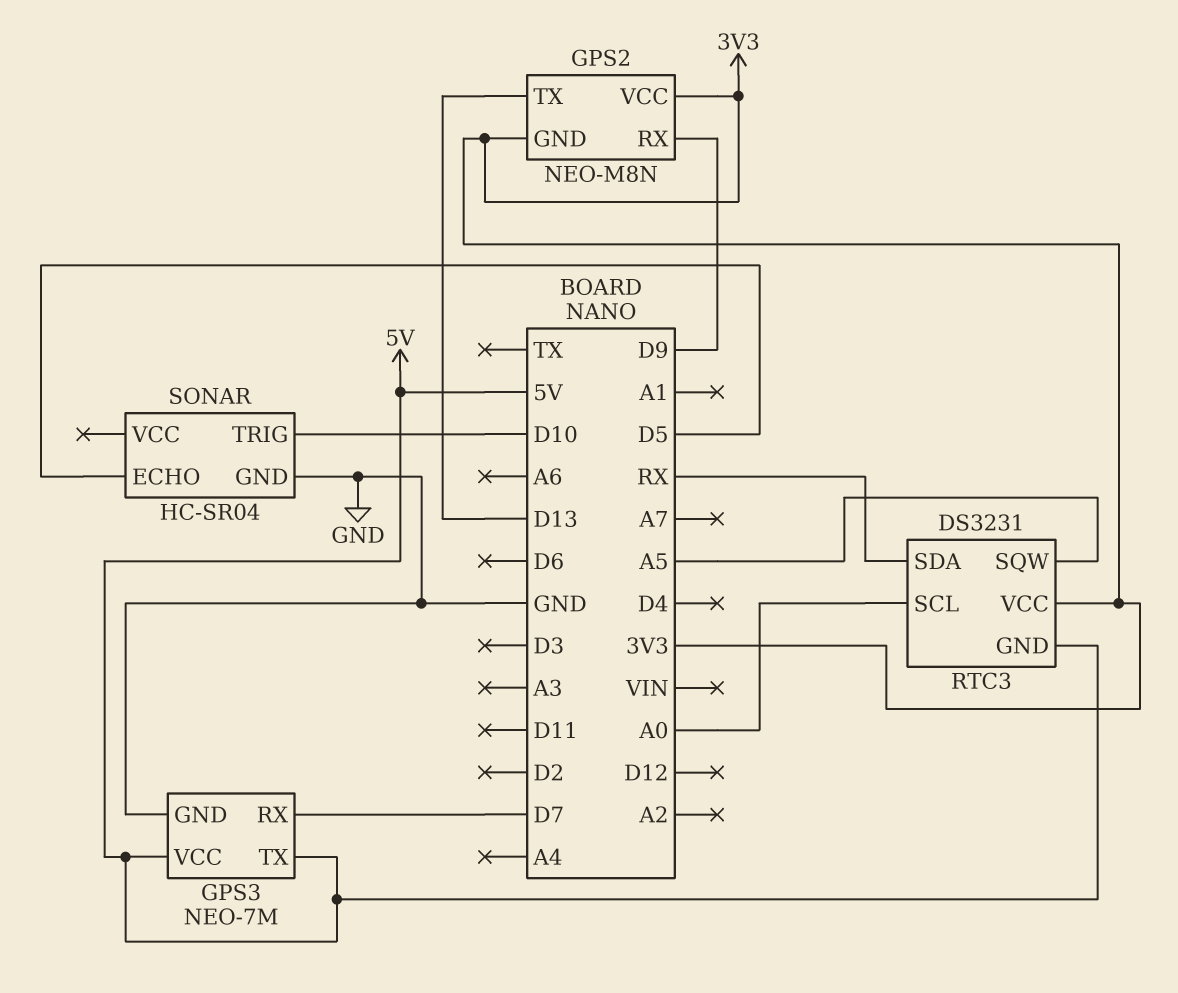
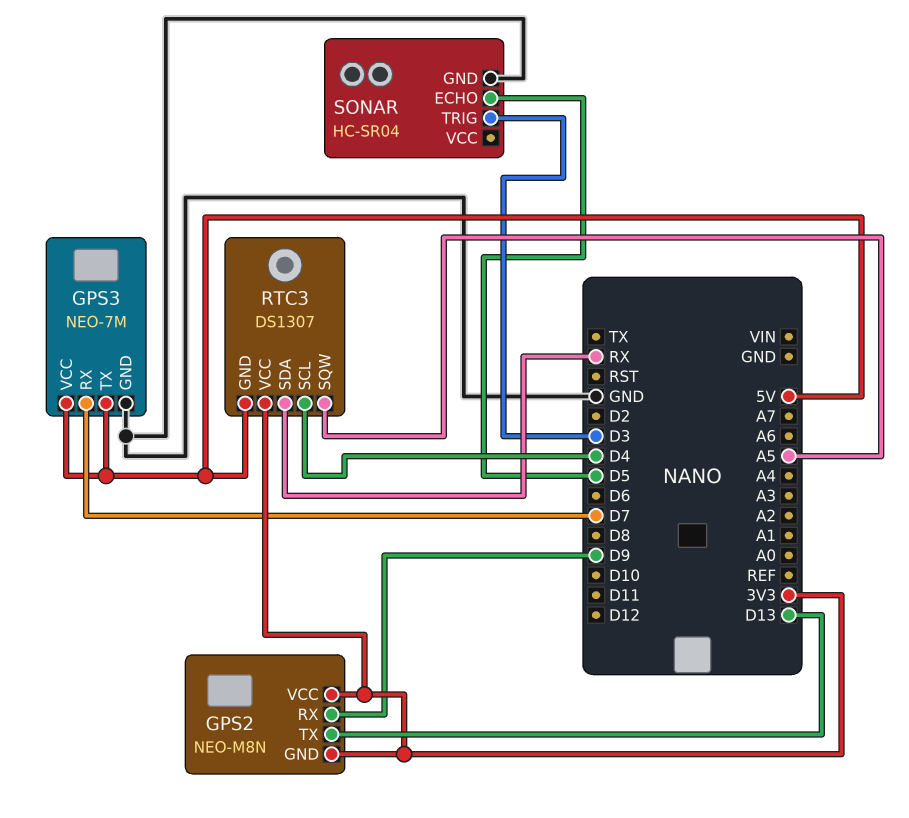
RTC3: DS3231 -> DS1307
RTC3 pin SCL: A0 -> D4
SONAR pin TRIG: D10 -> D3

